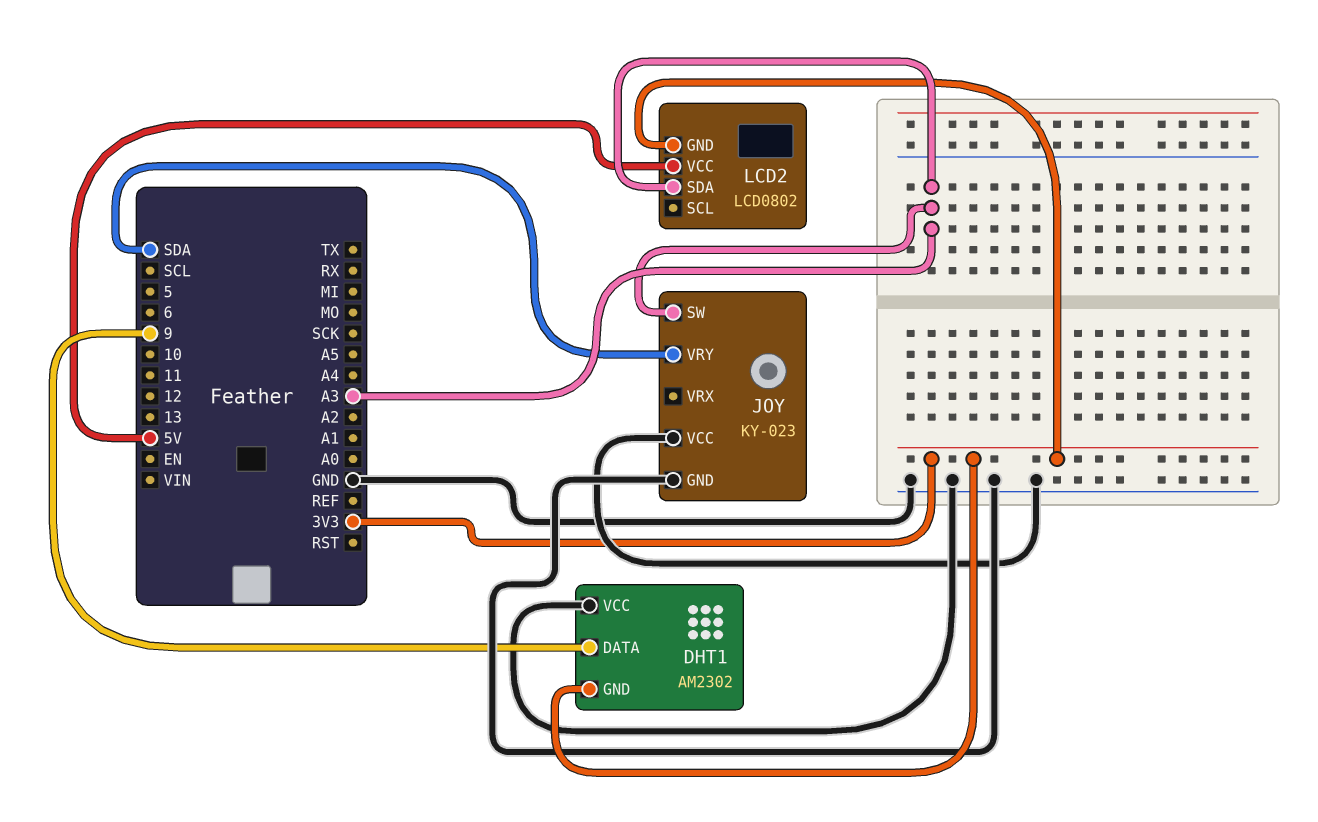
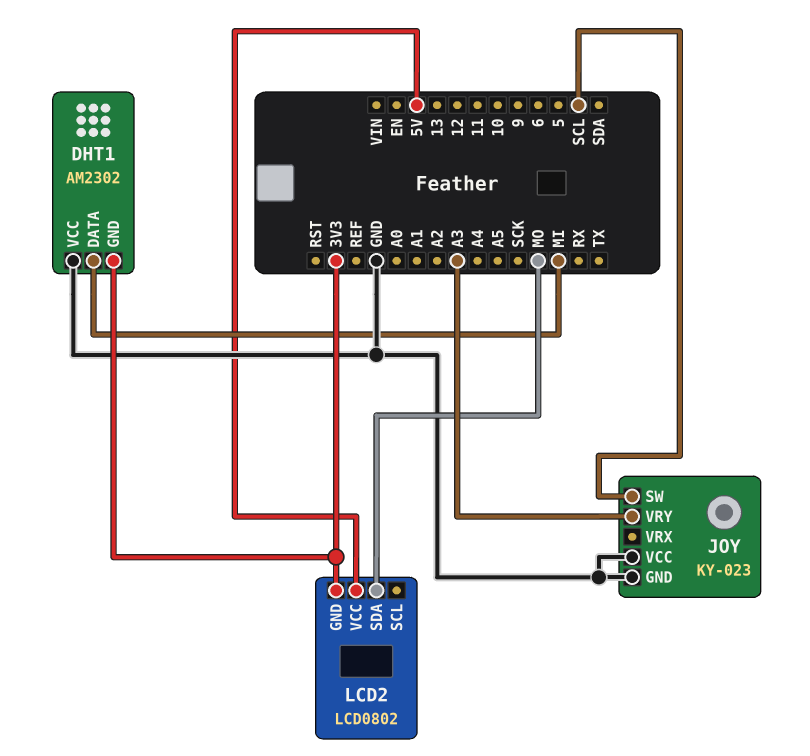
DHT1 pin DATA: 9 -> MI
JOY pin SW: A3 -> SCL
JOY pin VRY: SDA -> A3
LCD2 pin SDA: A3 -> MO

